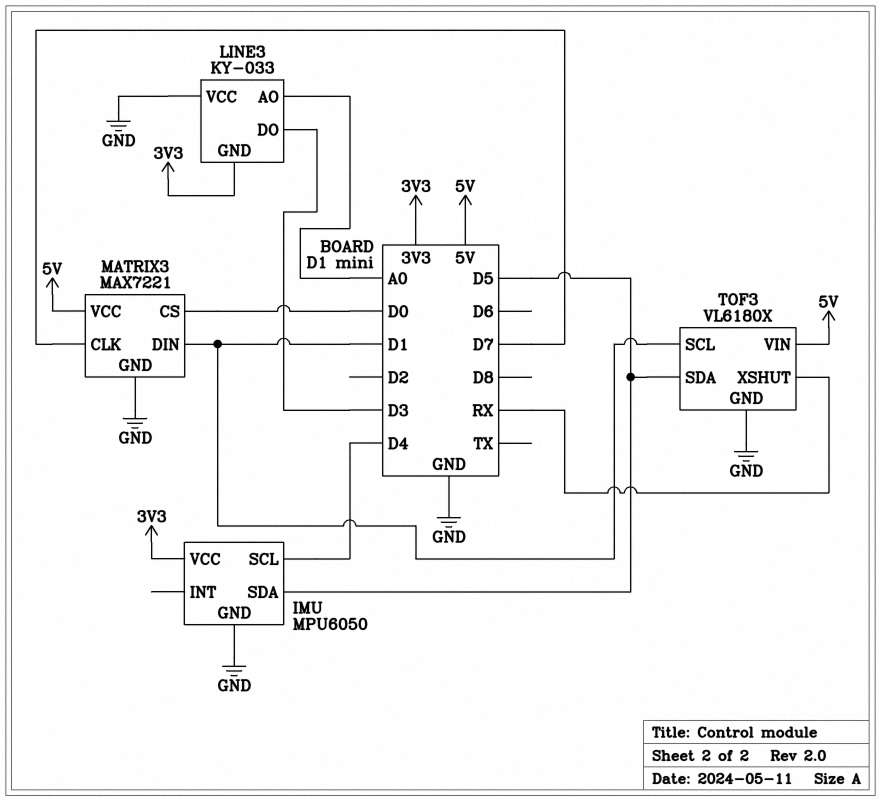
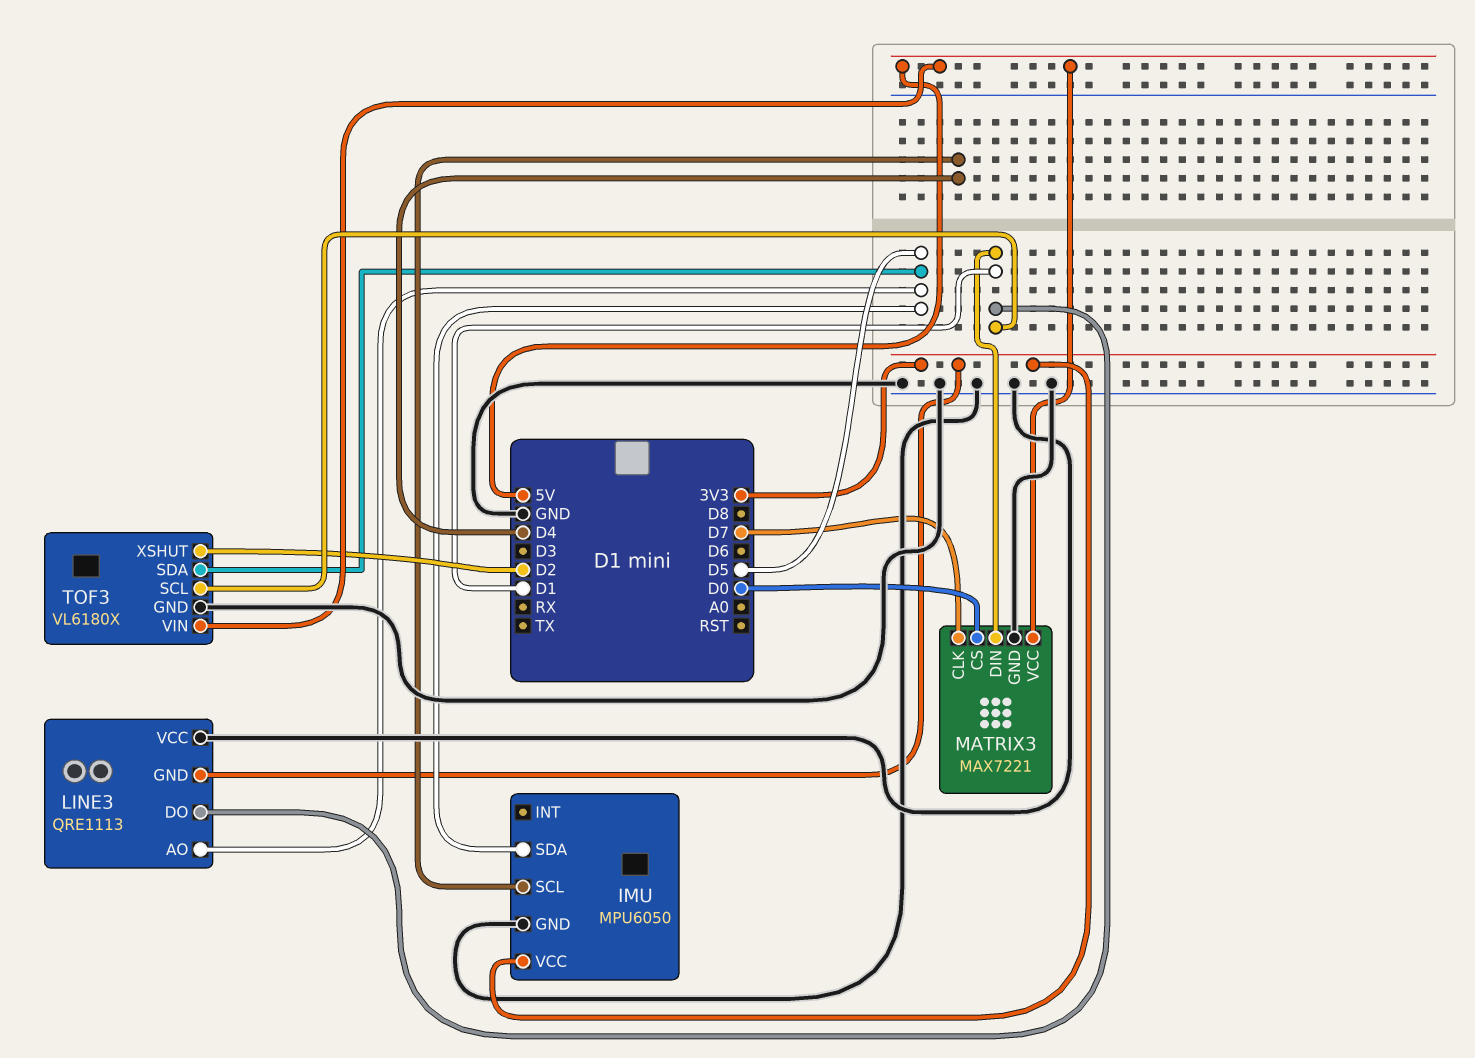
LINE3: KY-033 -> QRE1113
LINE3 pin AO: A0 -> D5
LINE3 pin DO: D3 -> D1
TOF3 pin XSHUT: RX -> D2

